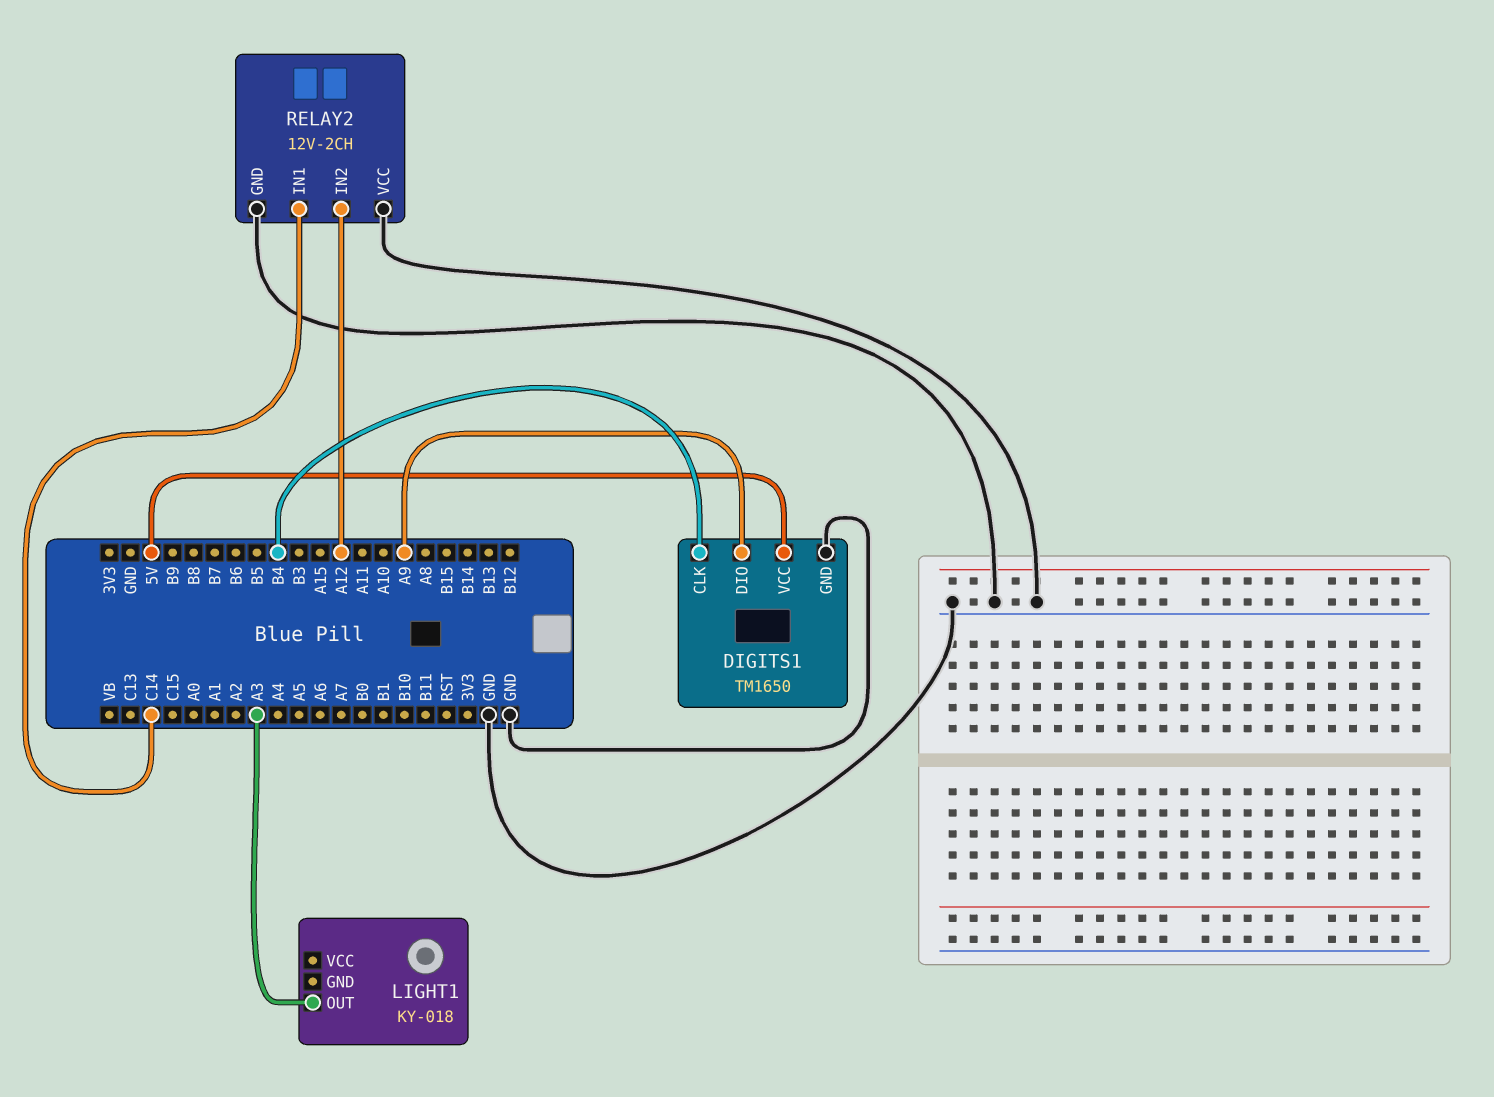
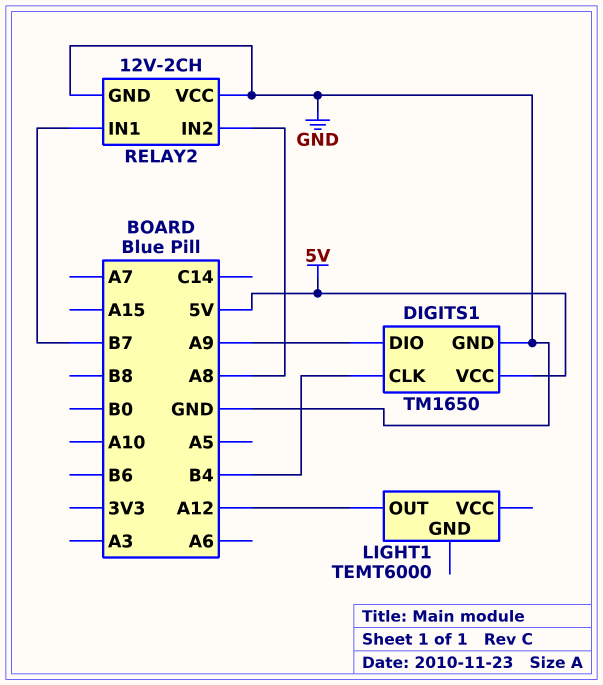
LIGHT1: KY-018 -> TEMT6000
LIGHT1 pin OUT: A3 -> A12
RELAY2 pin IN1: C14 -> B7
RELAY2 pin IN2: A12 -> A8

